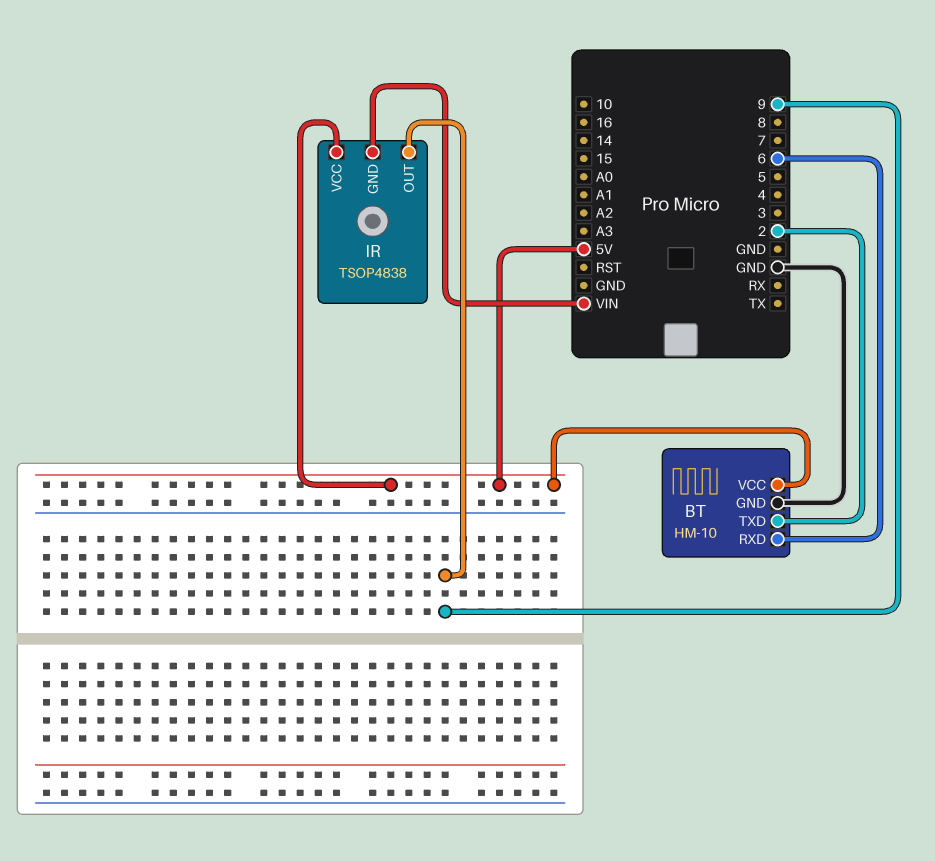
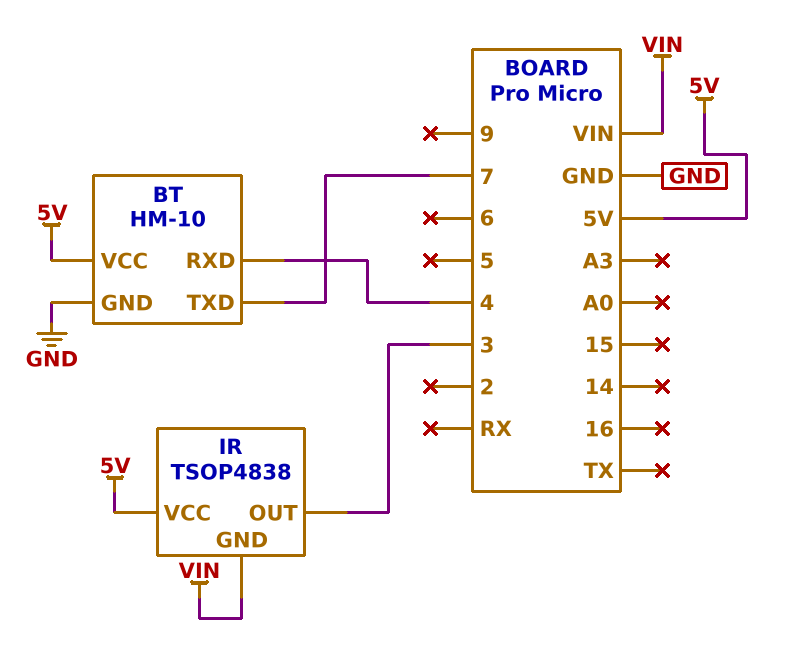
BT pin RXD: 6 -> 4
BT pin TXD: 2 -> 7
IR pin OUT: 9 -> 3

